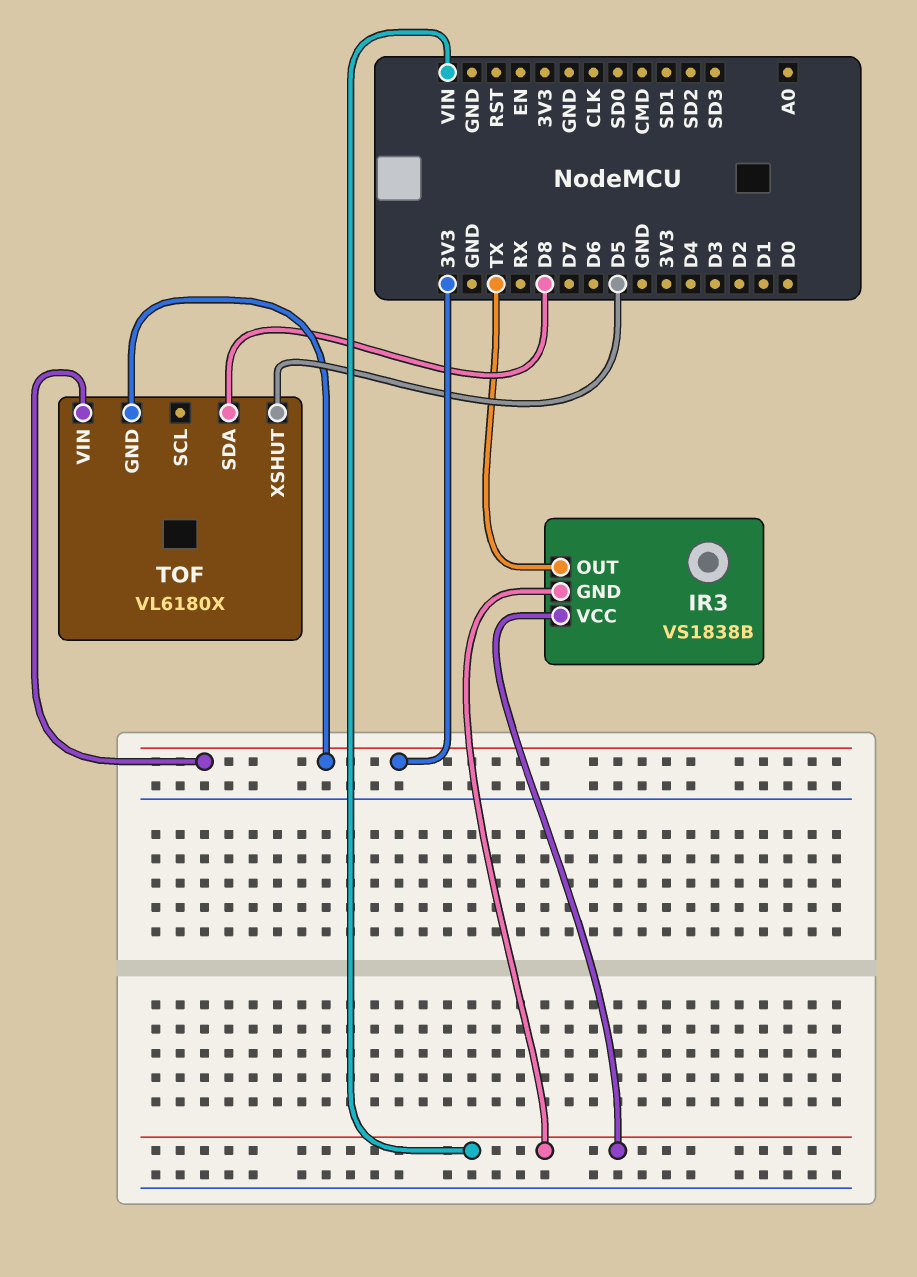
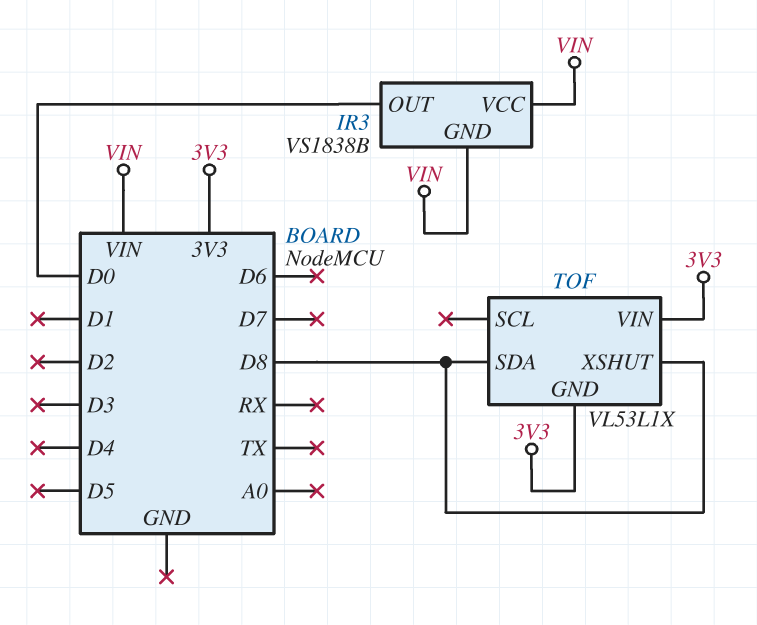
IR3 pin OUT: TX -> D0
TOF: VL6180X -> VL53L1X
TOF pin XSHUT: D5 -> D8

